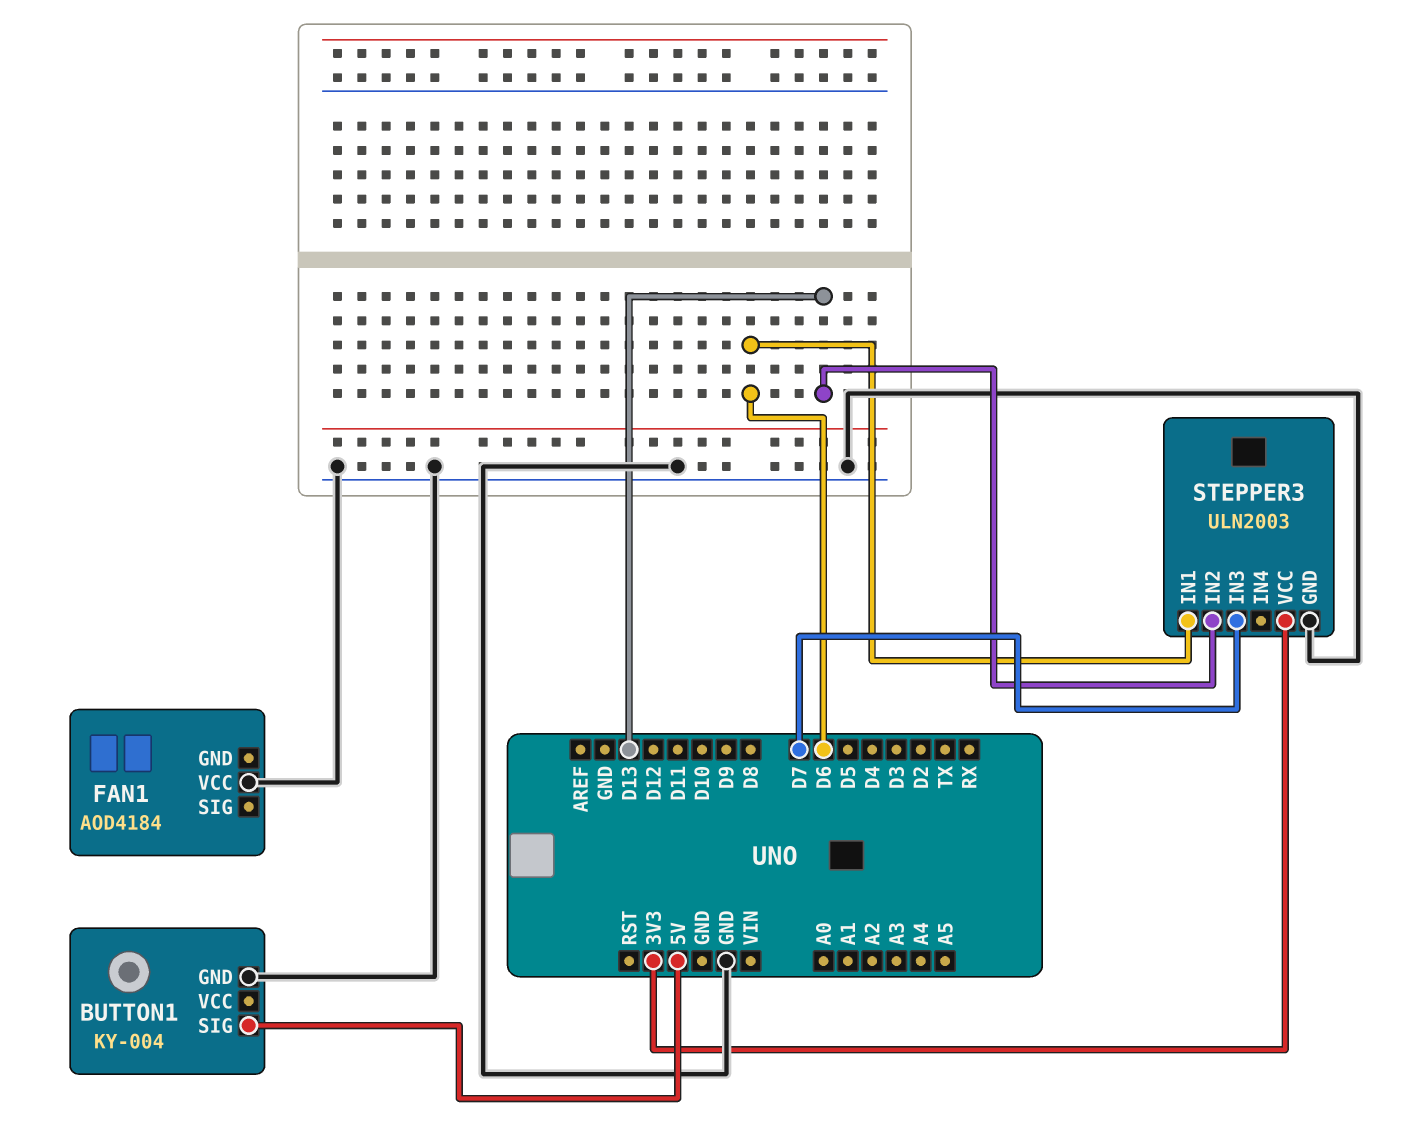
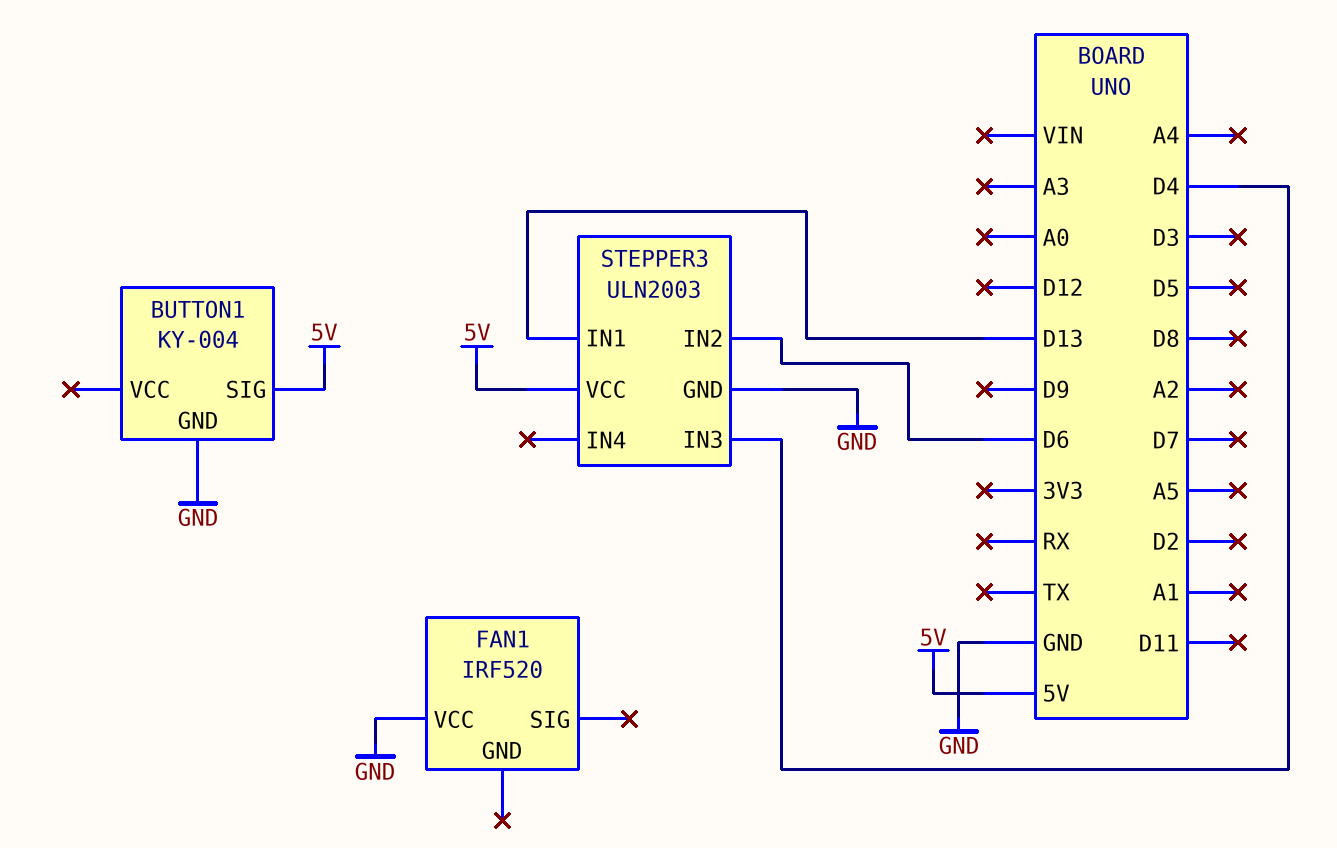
FAN1: AOD4184 -> IRF520
STEPPER3 pin IN1: D6 -> D13
STEPPER3 pin IN2: D13 -> D6
STEPPER3 pin IN3: D7 -> D4
STEPPER3 pin VCC: 3V3 -> 5V

